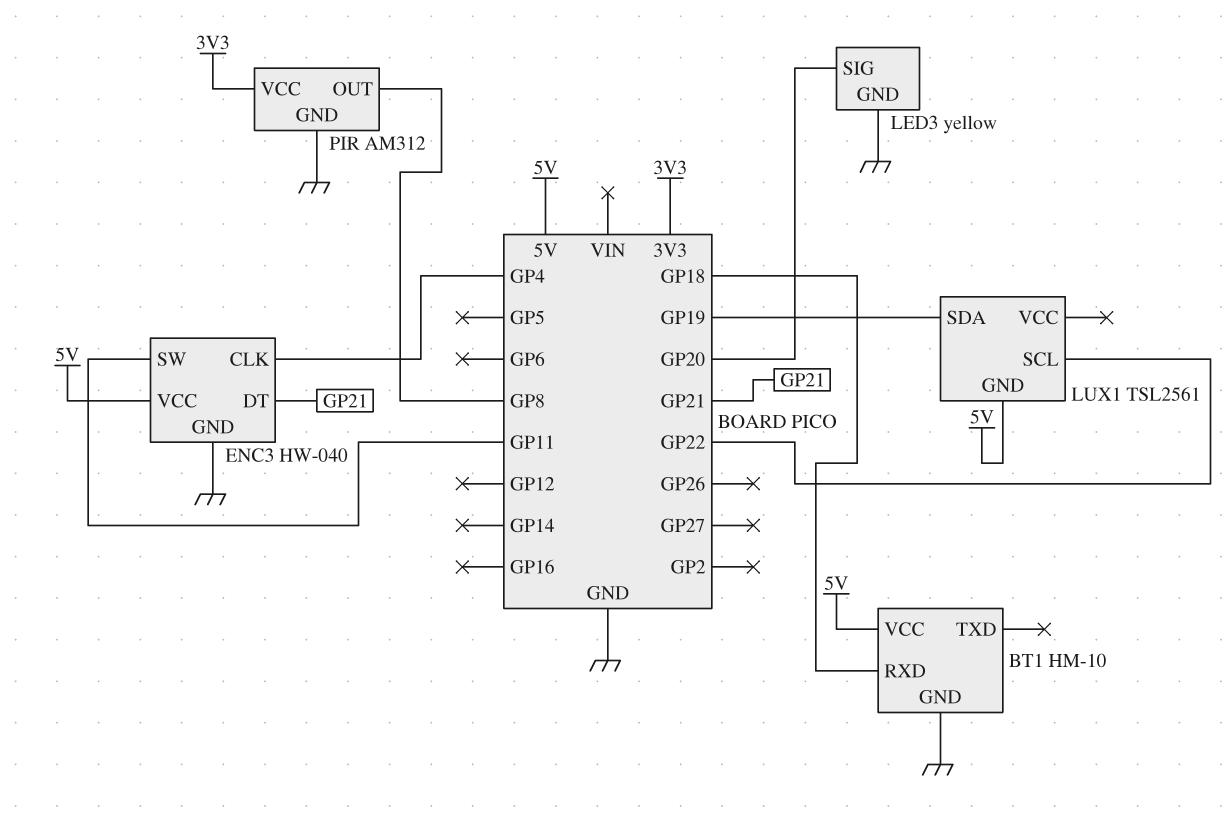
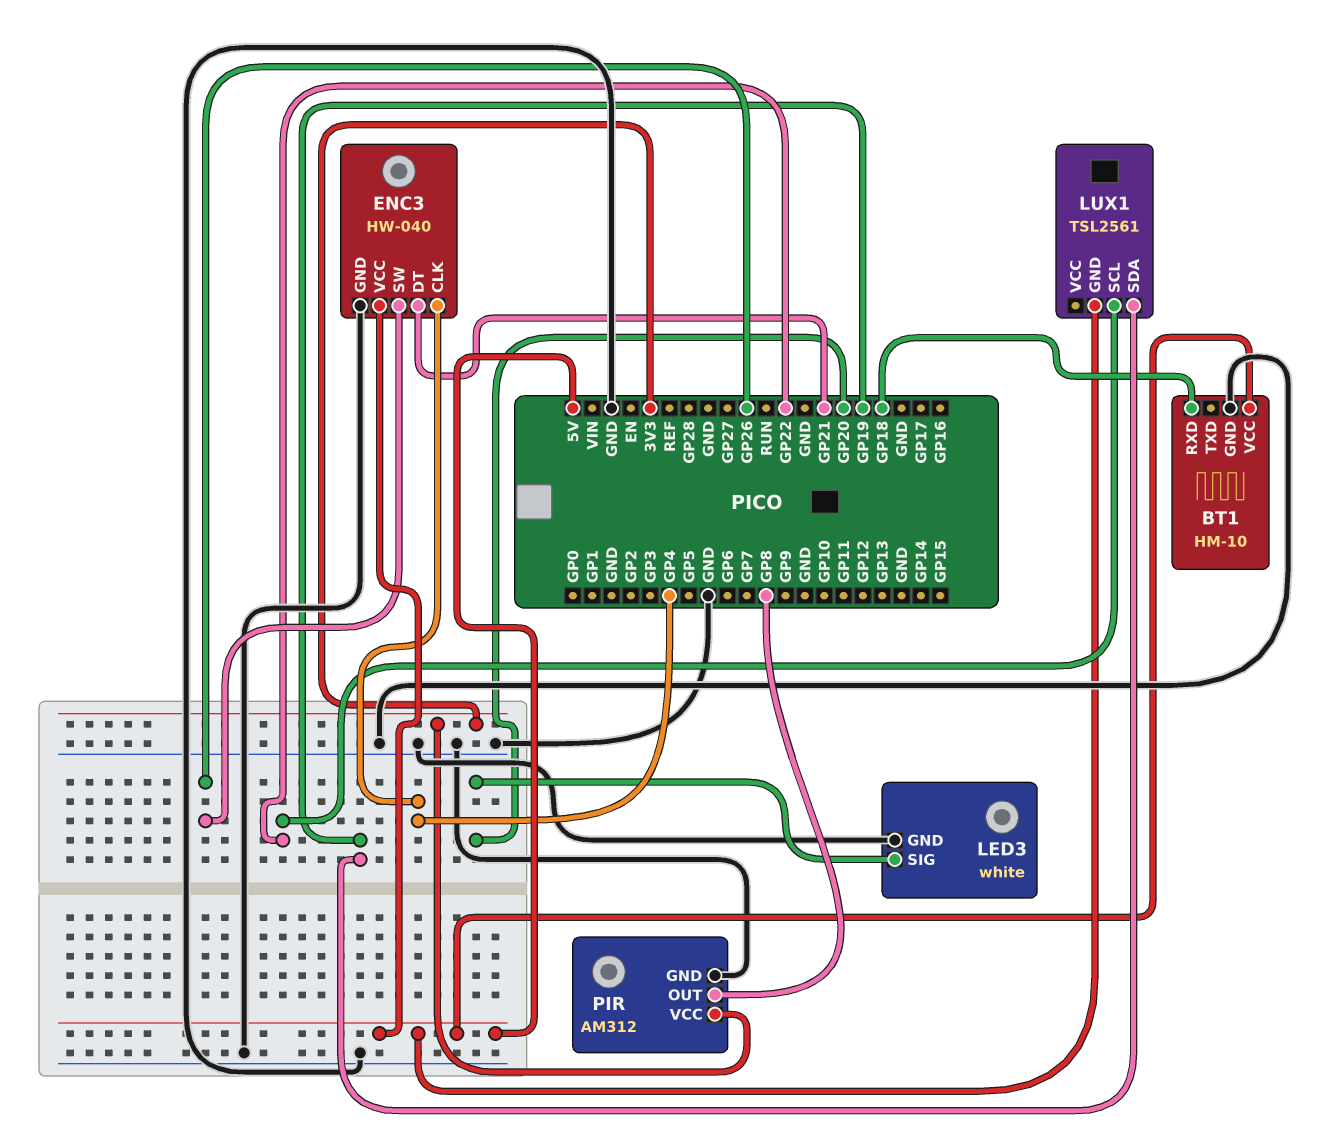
ENC3 pin SW: GP11 -> GP26
LED3: yellow -> white

